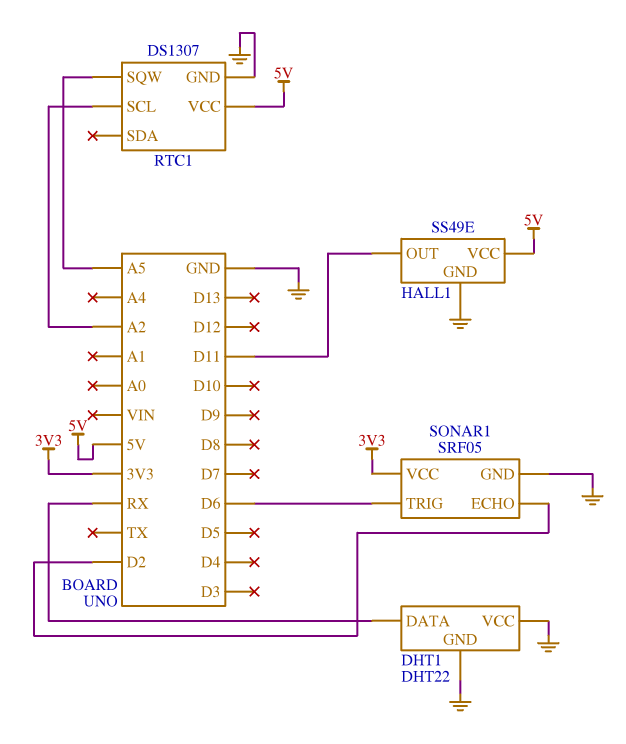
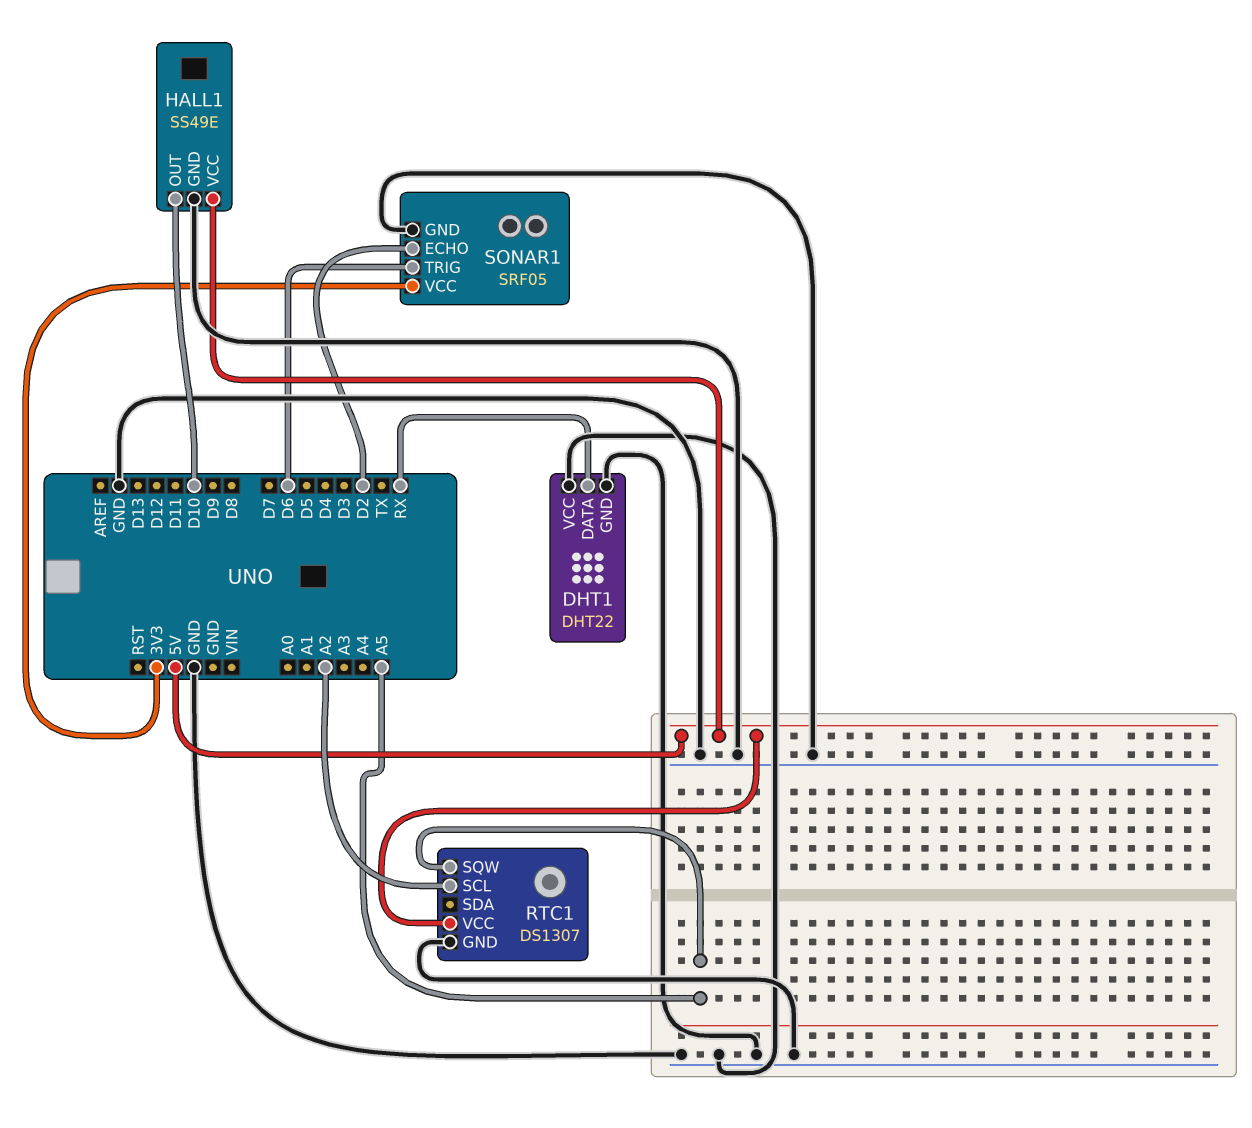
HALL1 pin OUT: D11 -> D10

